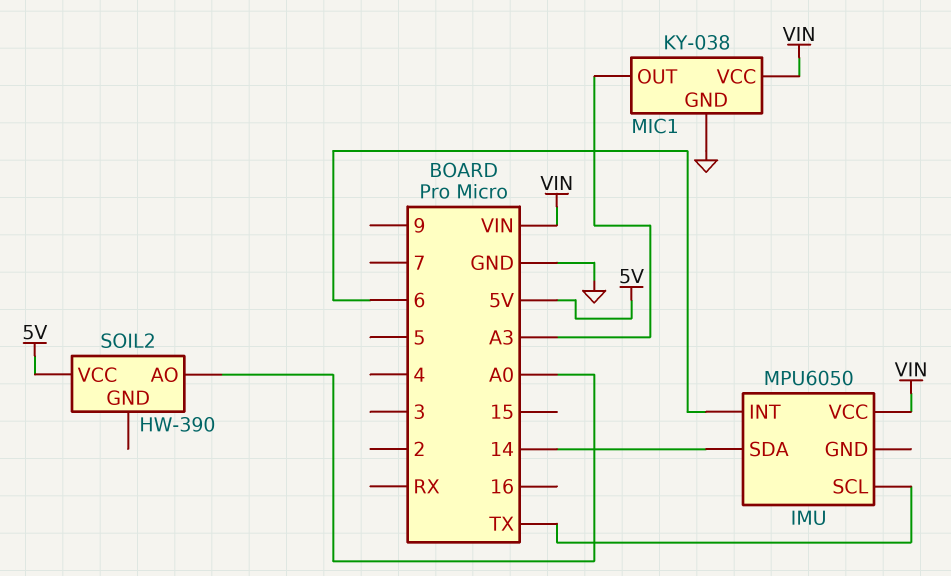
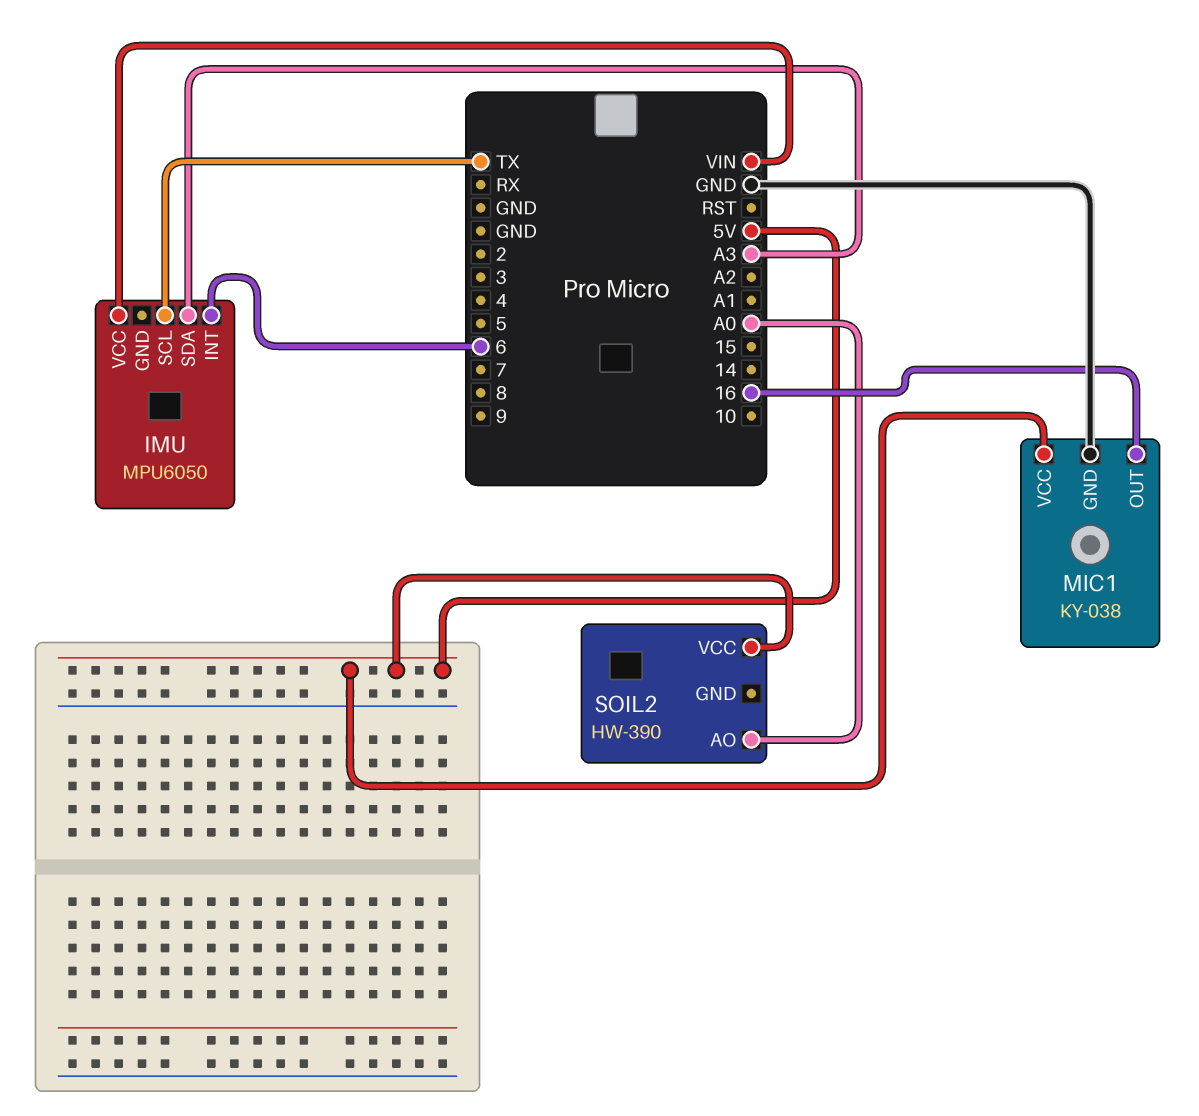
IMU pin SDA: 14 -> A3
MIC1 pin OUT: A3 -> 16
MIC1 pin VCC: VIN -> 5V

